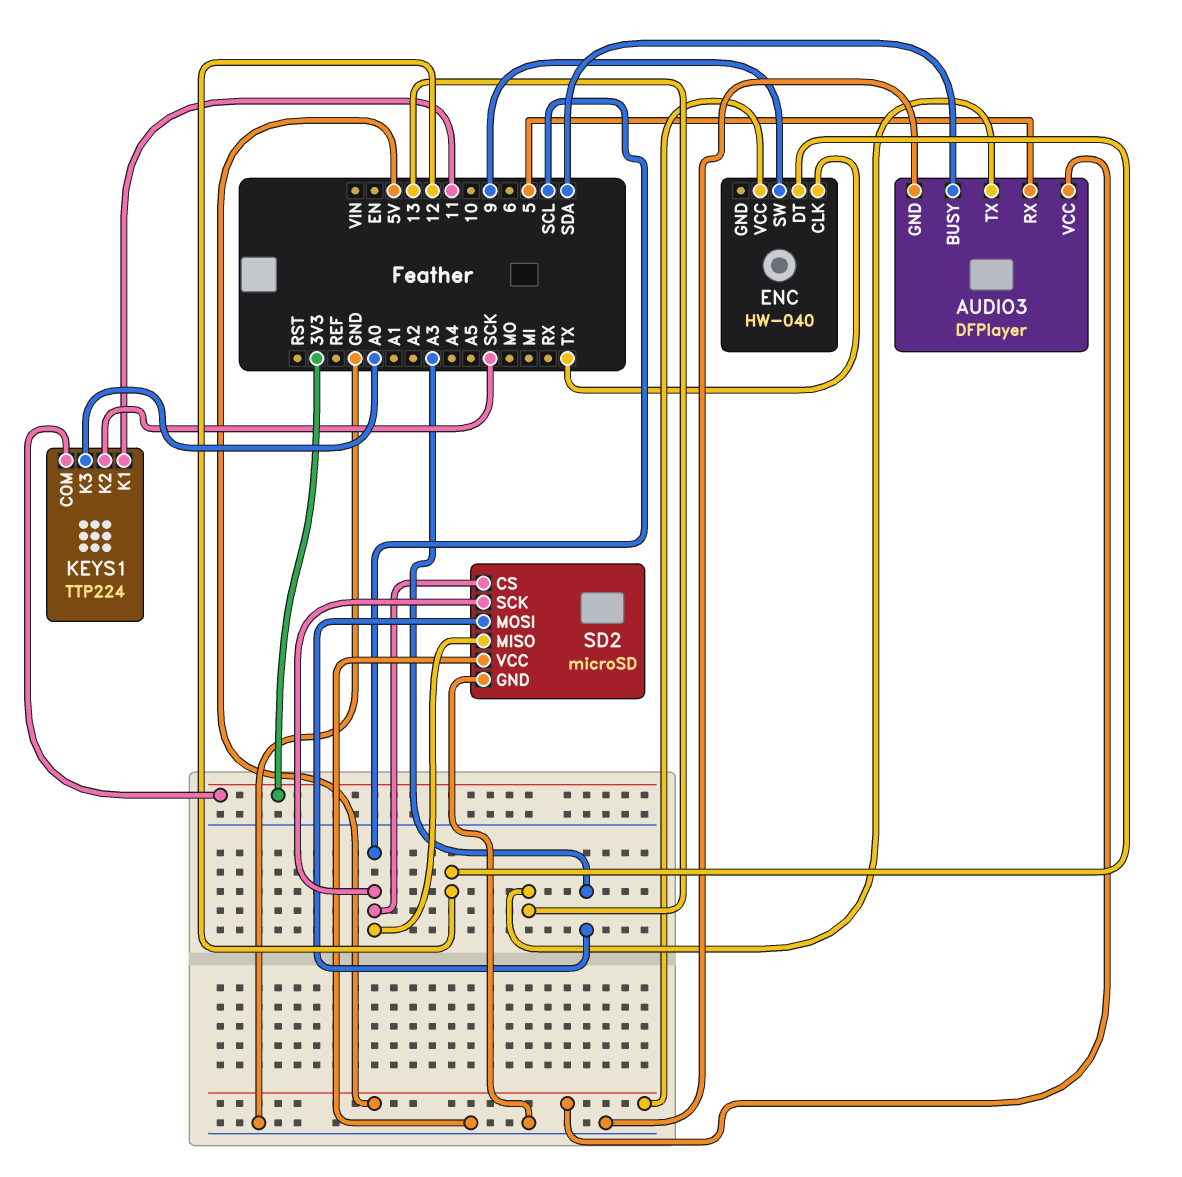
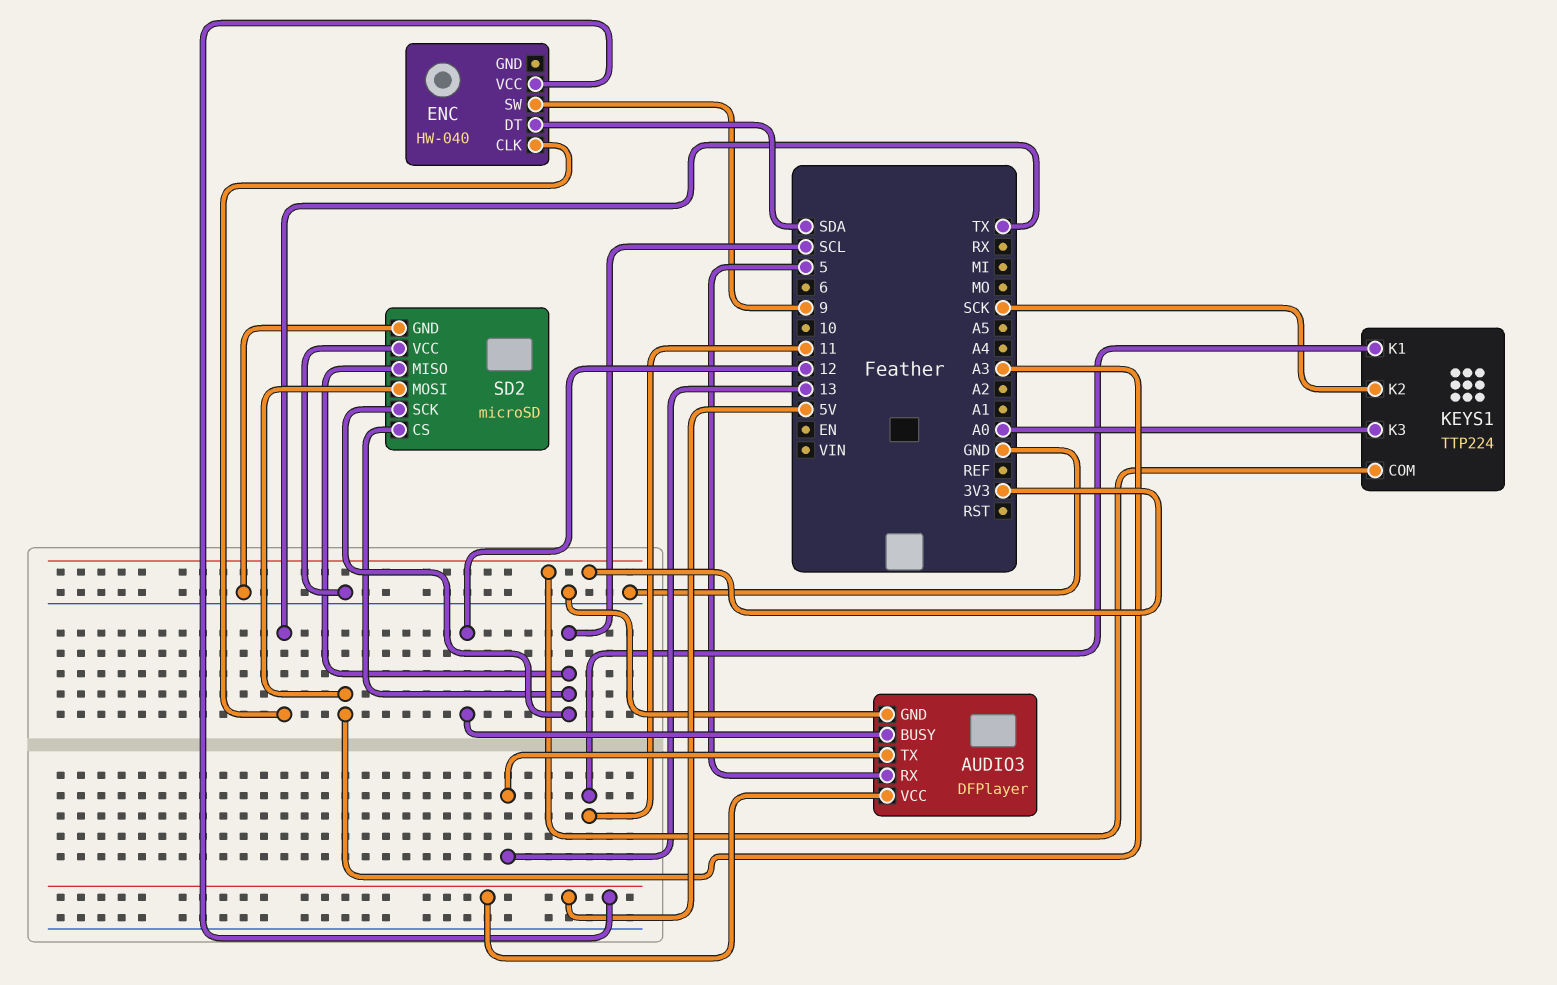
AUDIO3 pin BUSY: SDA -> 12
ENC pin DT: 12 -> SDA

